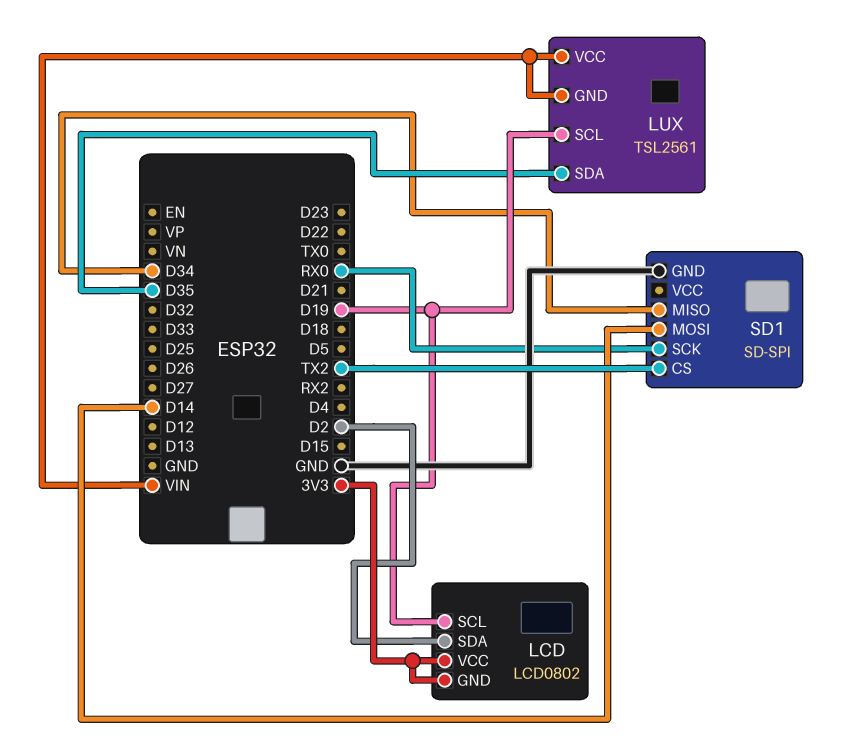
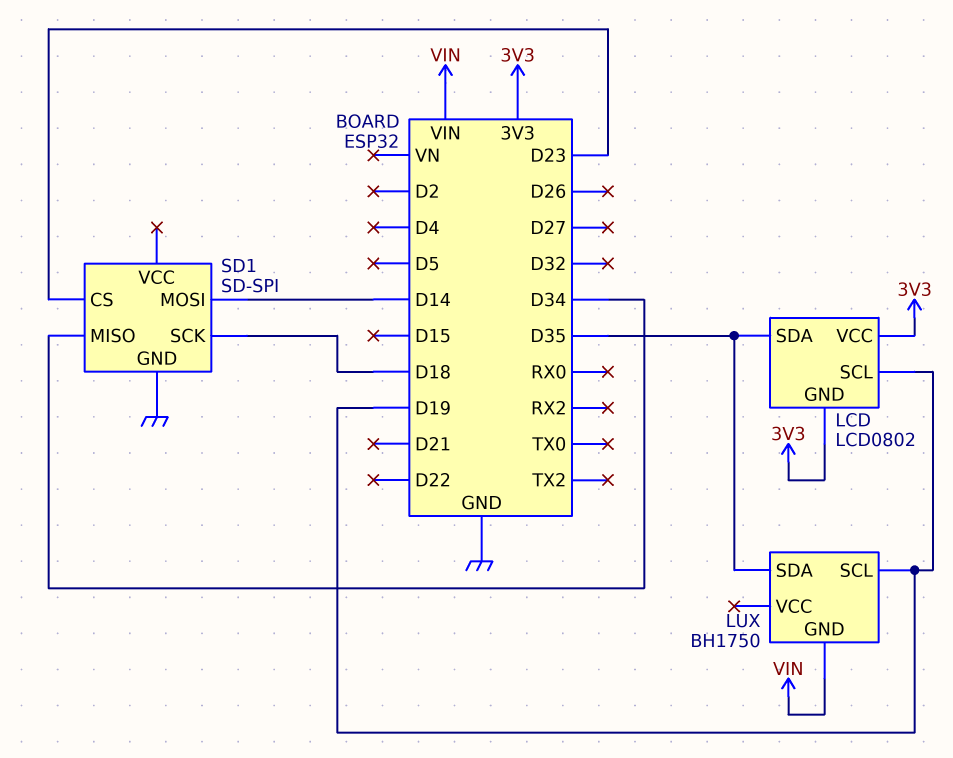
LCD pin SDA: D2 -> D35
LUX: TSL2561 -> BH1750
LUX pin VCC: VIN -> none
SD1 pin CS: TX2 -> D23
SD1 pin SCK: RX0 -> D18

